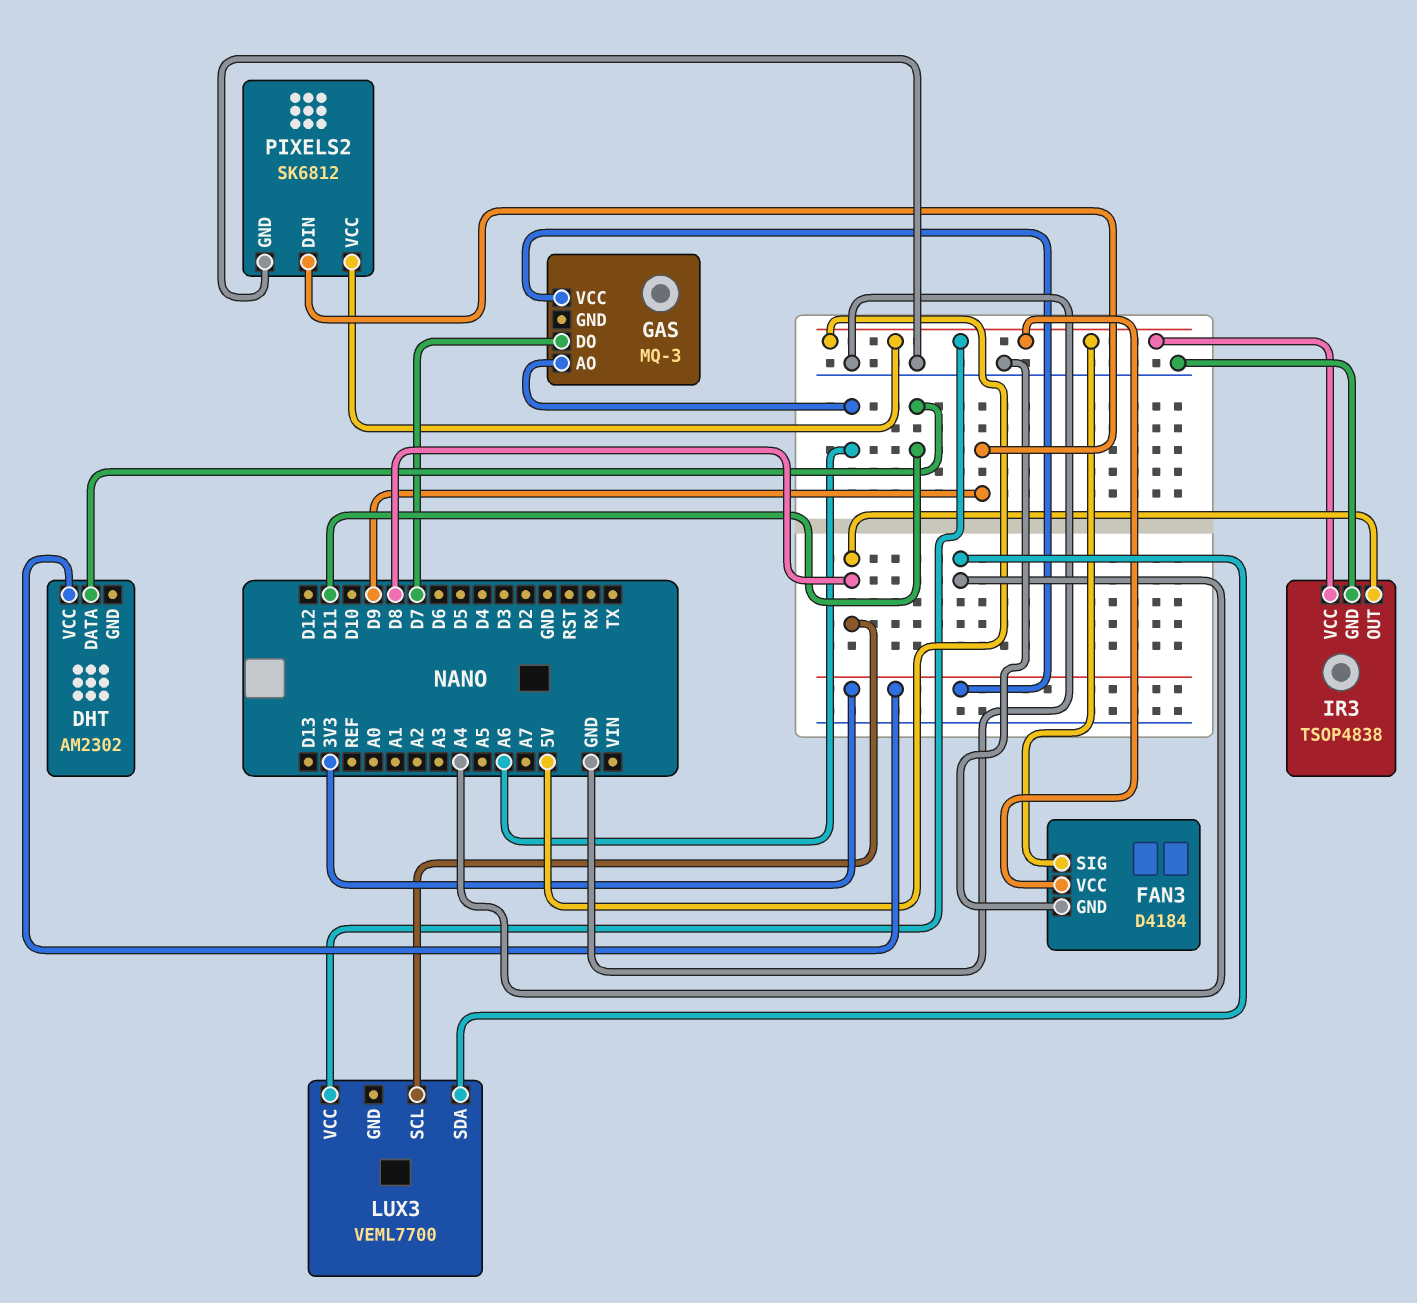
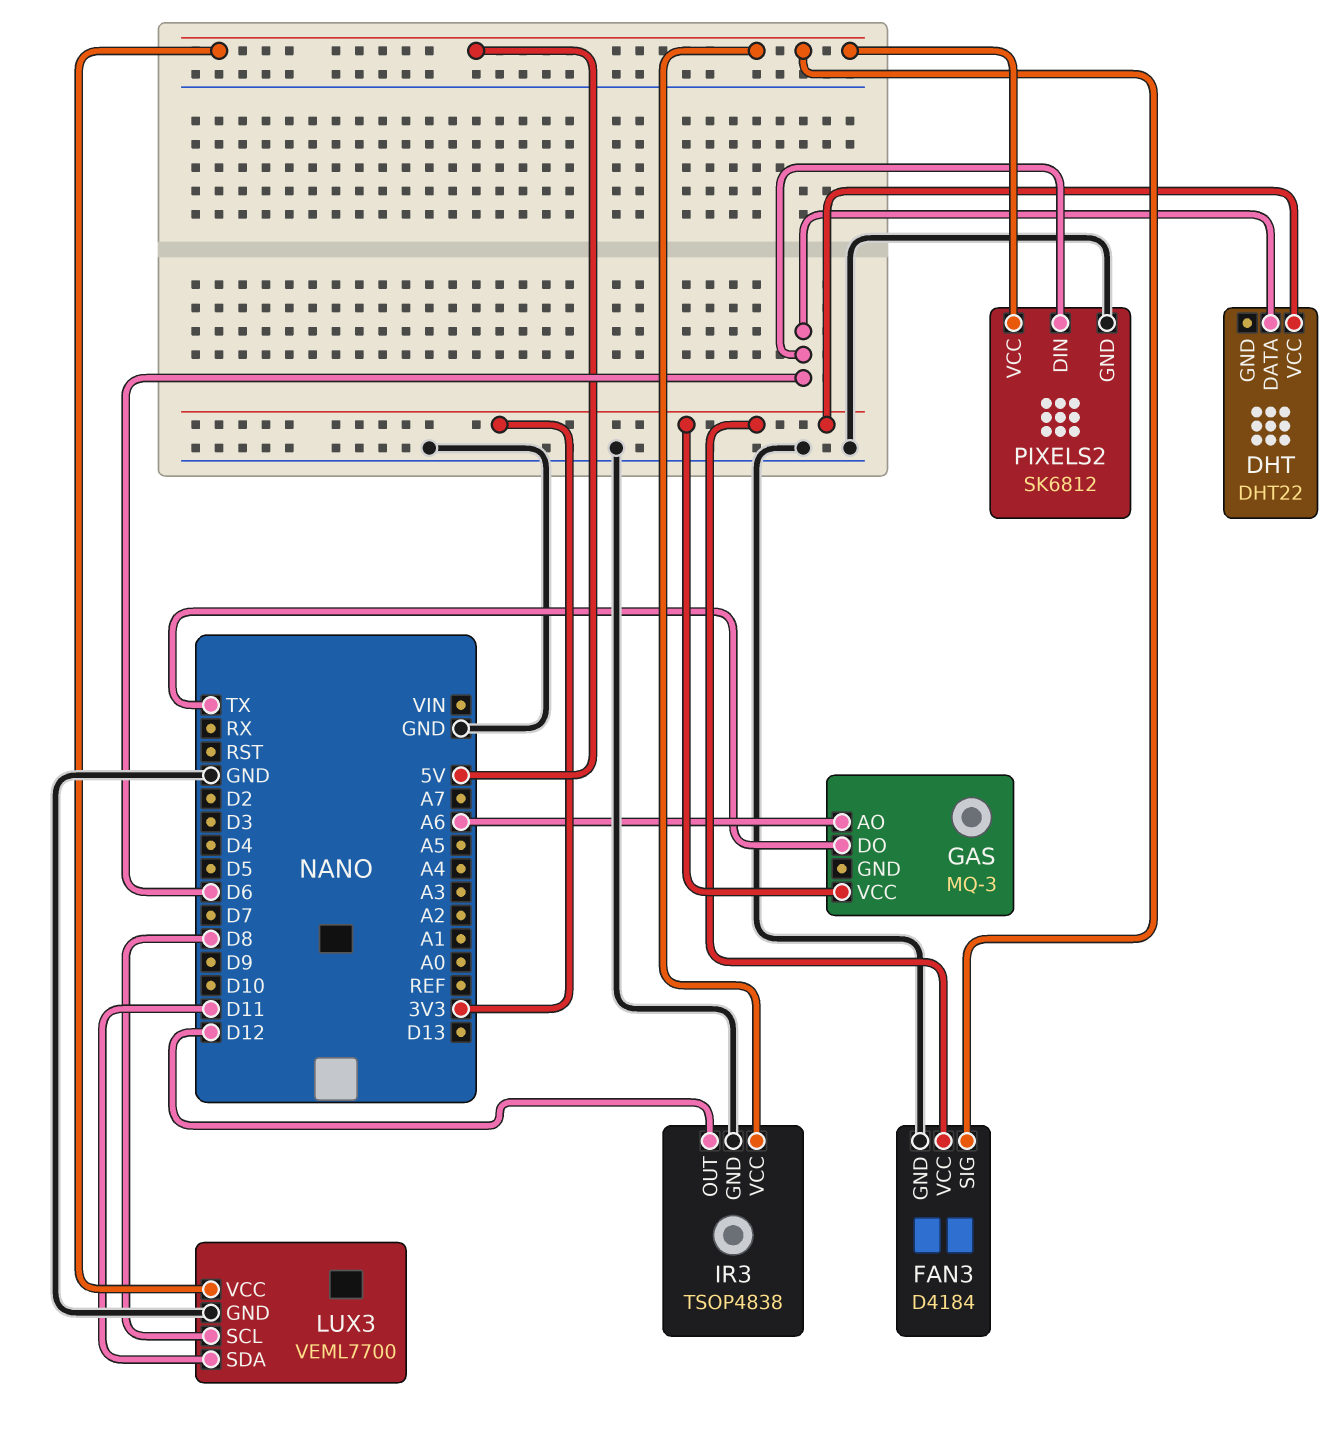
DHT: AM2302 -> DHT22
DHT pin DATA: D11 -> D6
FAN3 pin VCC: 5V -> 3V3
GAS pin DO: D7 -> TX
IR3 pin OUT: D8 -> D12
LUX3 pin GND: none -> GND
LUX3 pin SDA: A4 -> D11
PIXELS2 pin DIN: D9 -> D6

